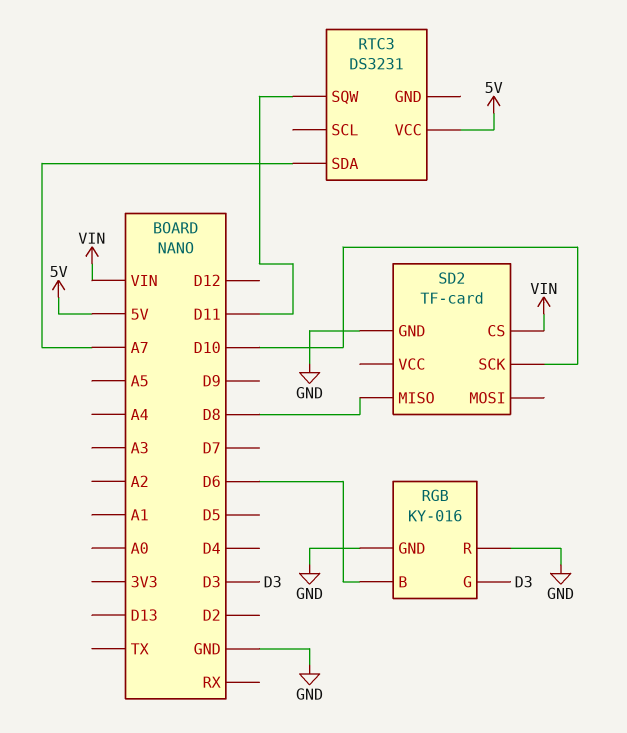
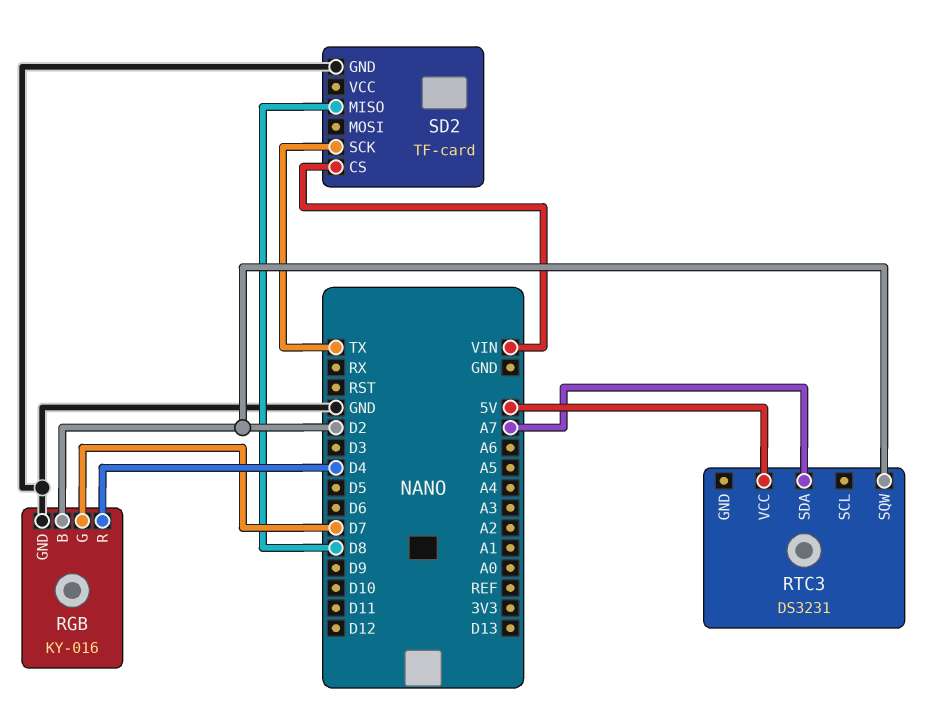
RGB pin B: D6 -> D2
RGB pin G: D3 -> D7
RGB pin R: GND -> D4
RTC3 pin SQW: D11 -> D2
SD2 pin SCK: D10 -> TX

